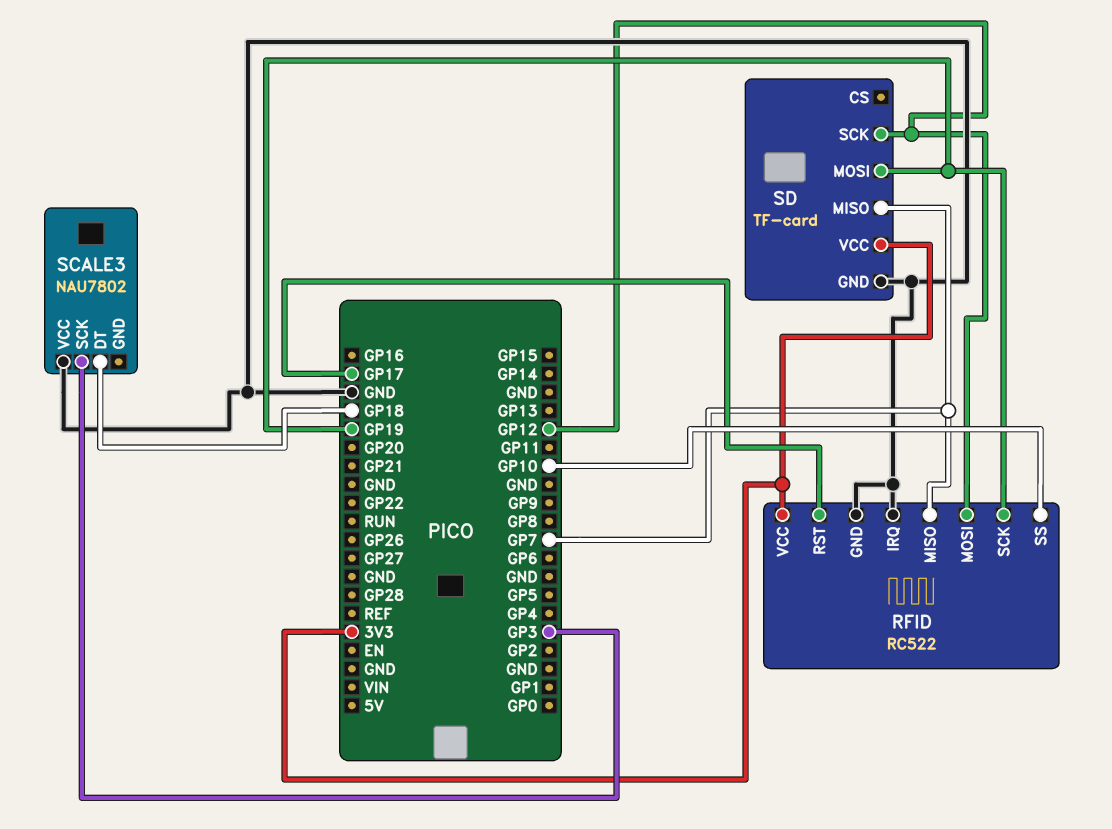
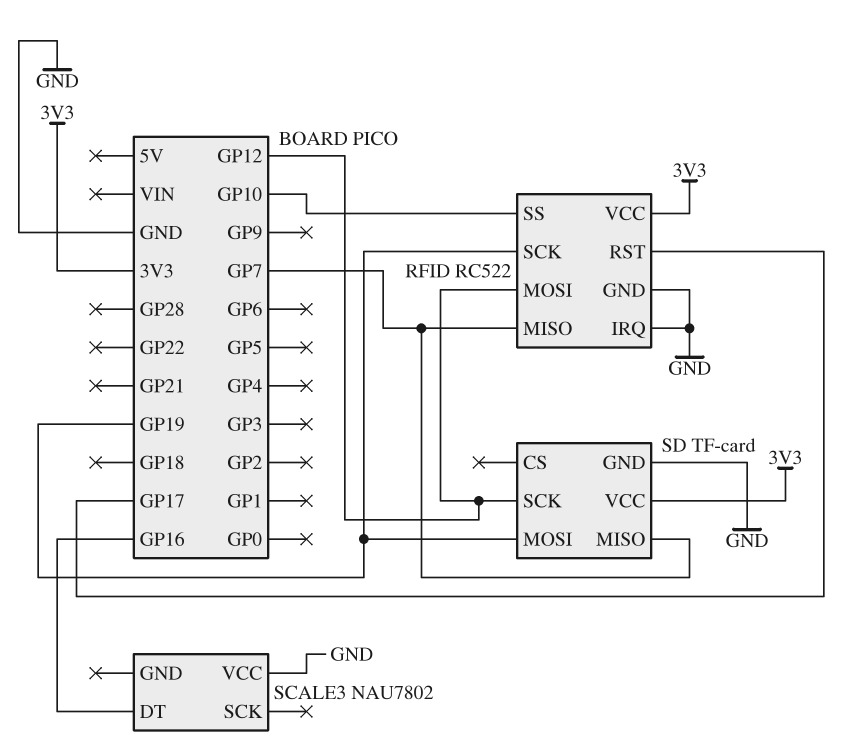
SCALE3 pin DT: GP18 -> GP16
SCALE3 pin SCK: GP3 -> none

